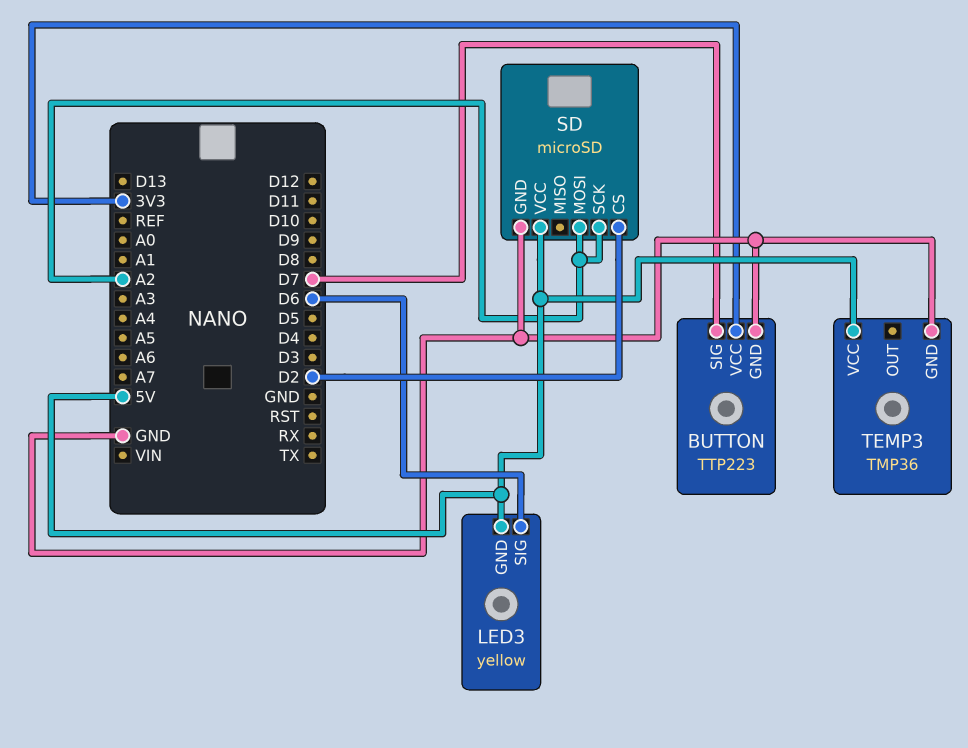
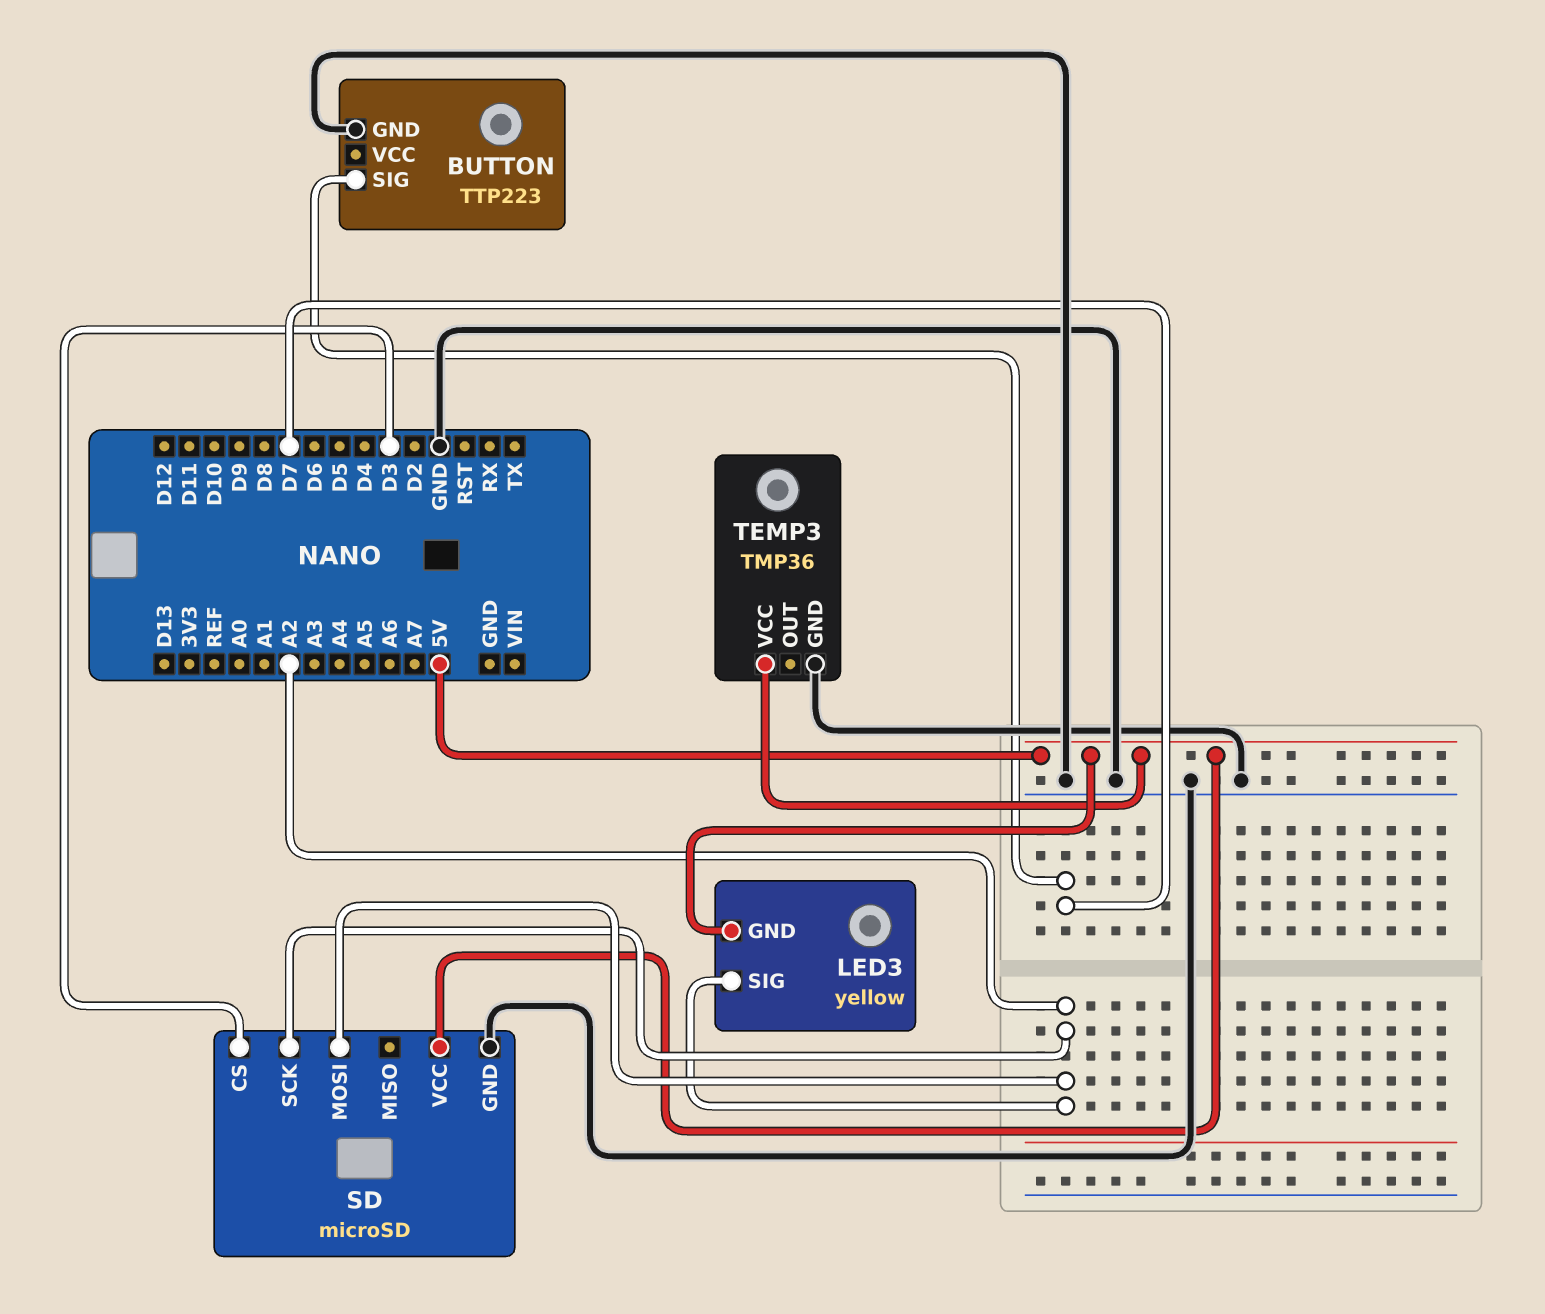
BUTTON pin VCC: 3V3 -> none
LED3 pin SIG: D6 -> A2
SD pin CS: D2 -> D3

